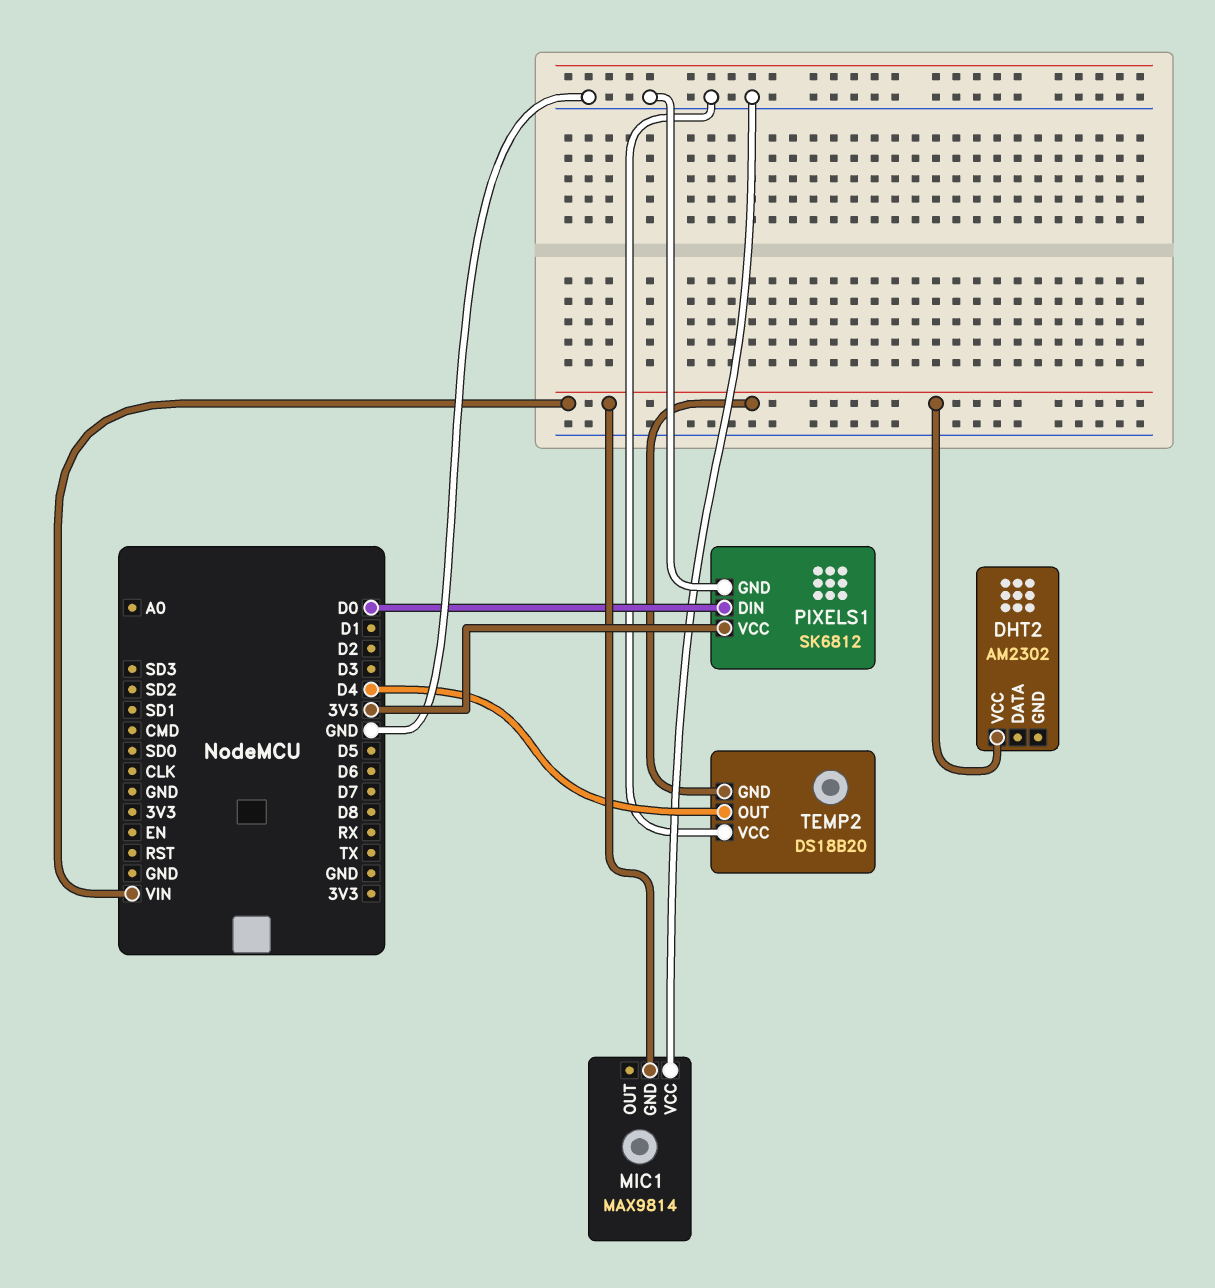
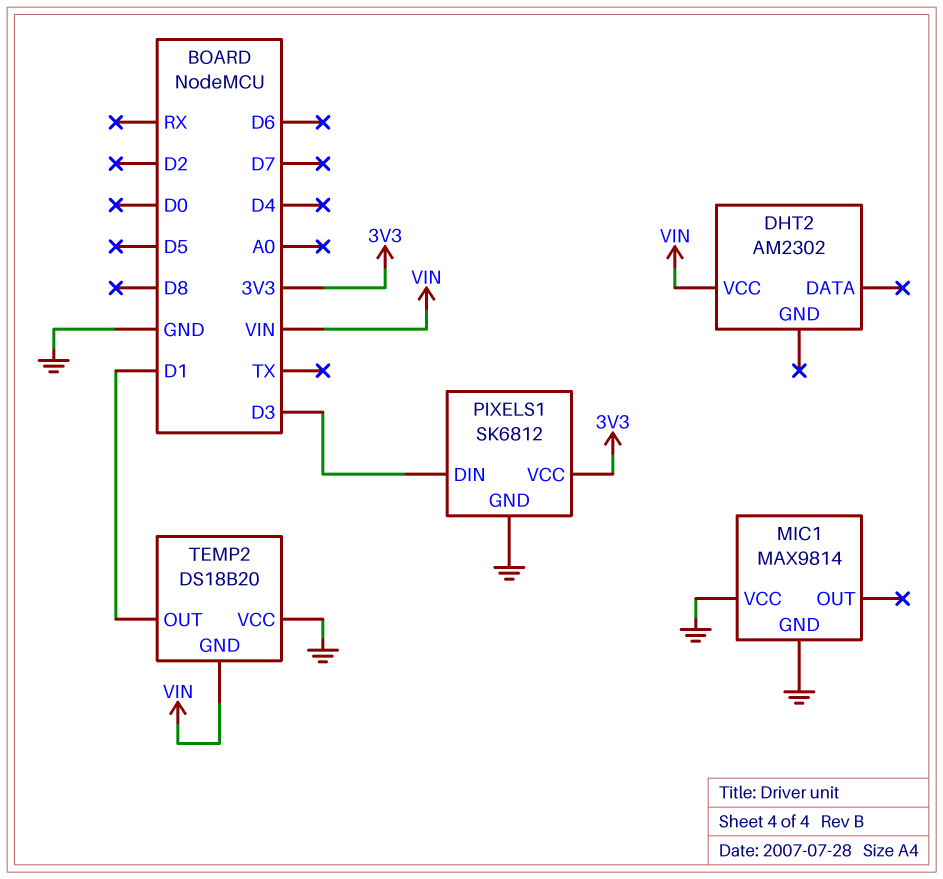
MIC1 pin GND: VIN -> GND
PIXELS1 pin DIN: D0 -> D3
TEMP2 pin OUT: D4 -> D1

